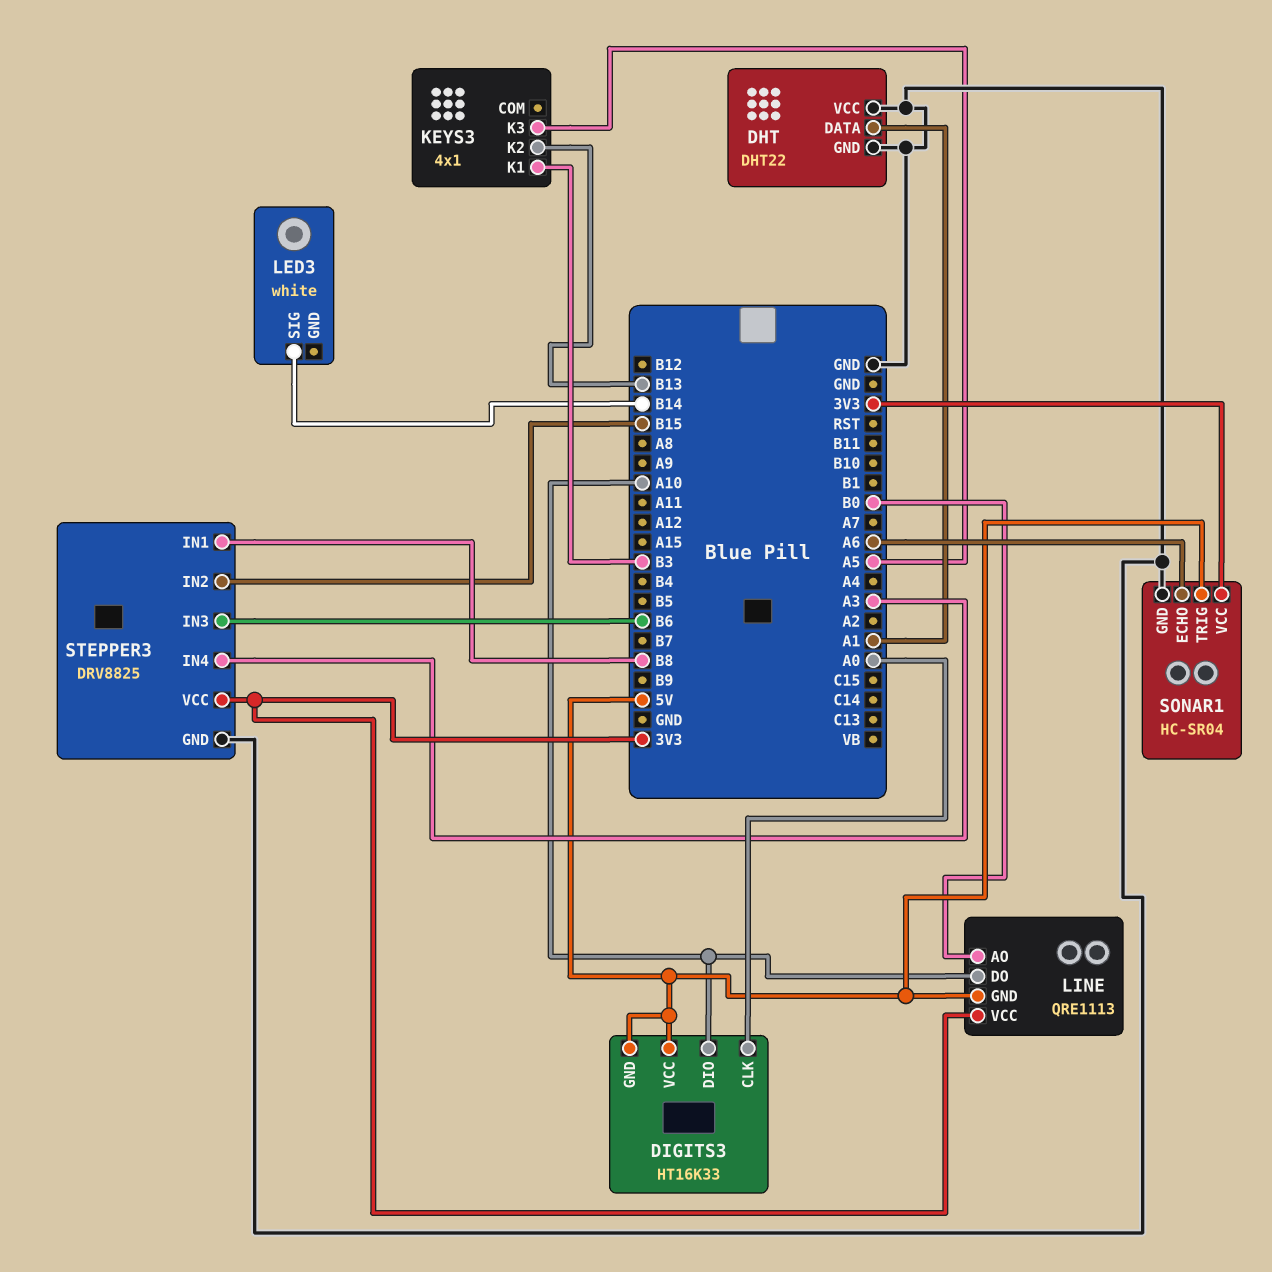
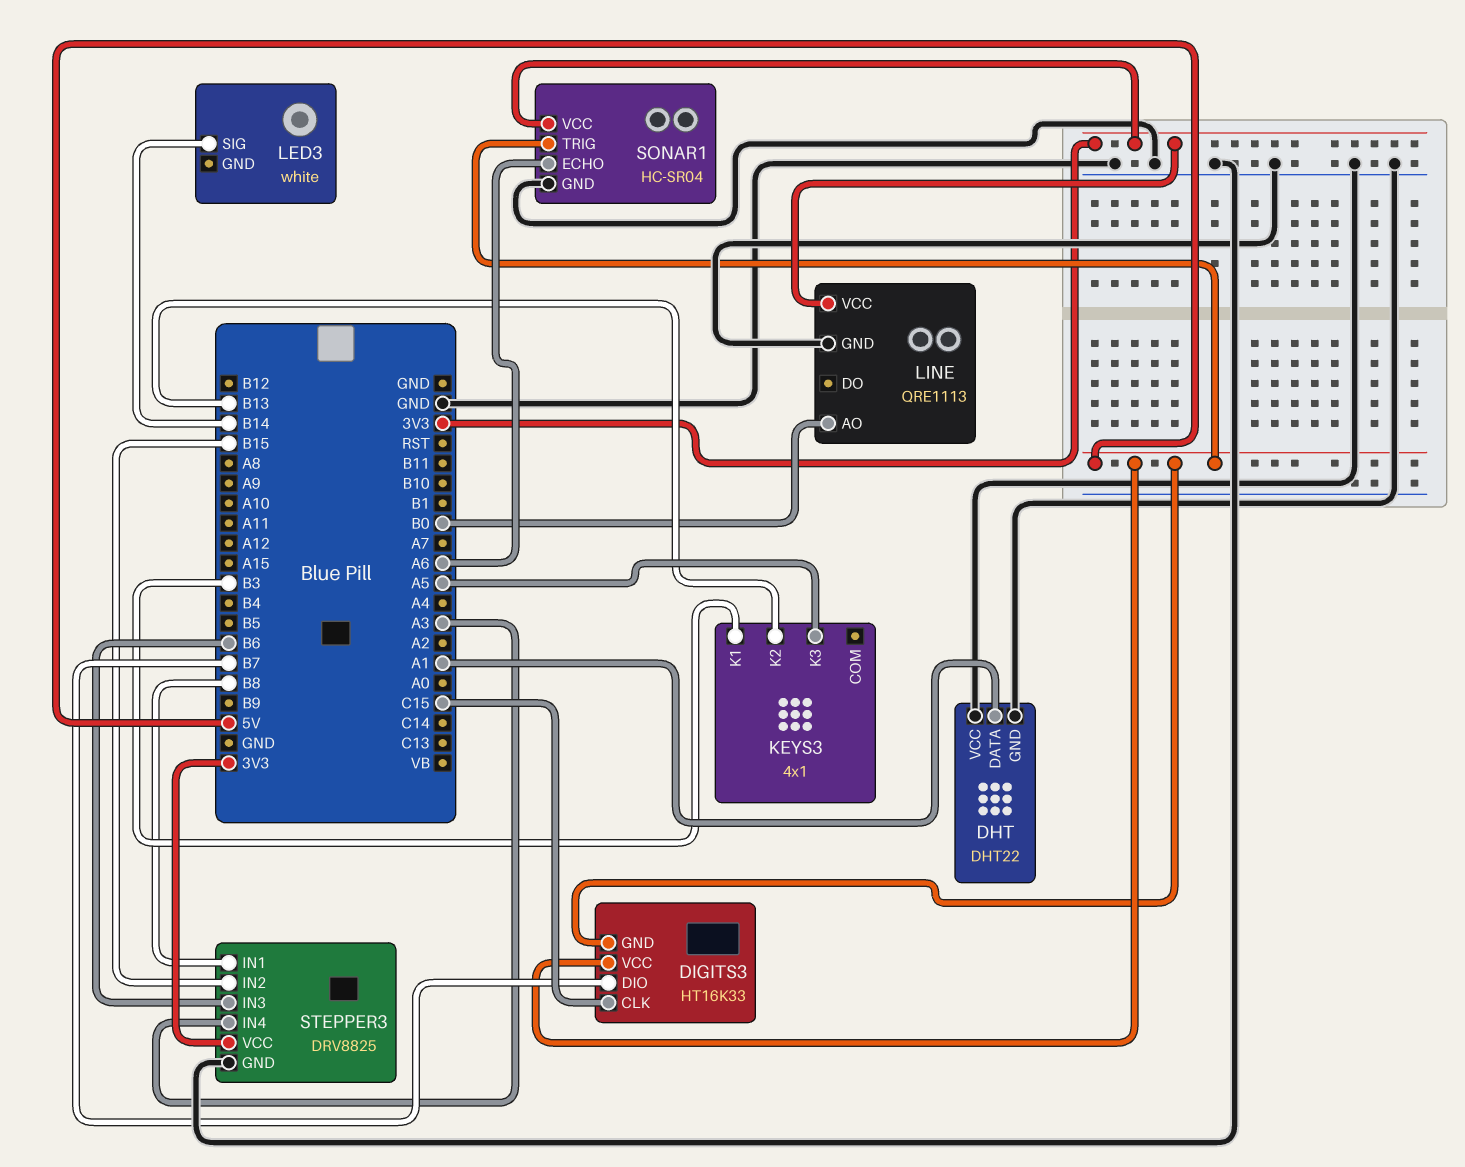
DIGITS3 pin CLK: A0 -> C15
DIGITS3 pin DIO: A10 -> B7
LINE pin DO: A10 -> none
LINE pin GND: 5V -> GND

